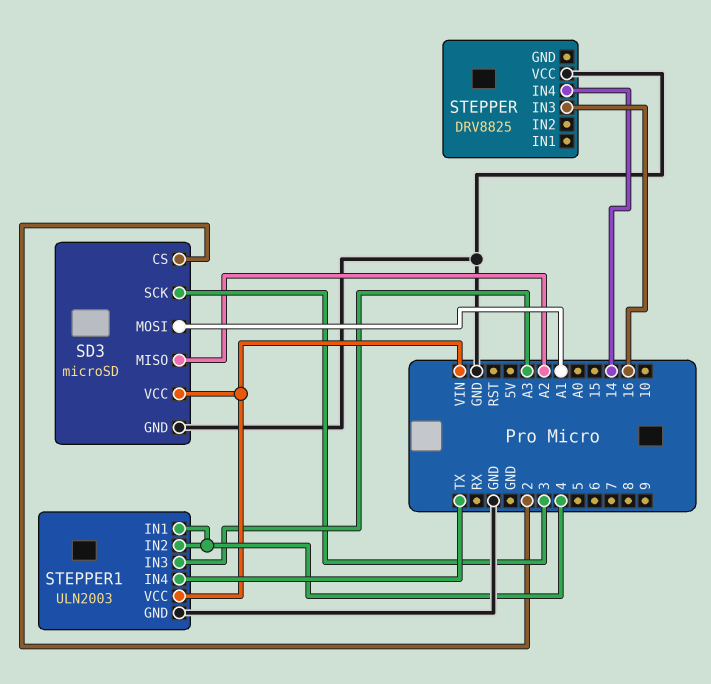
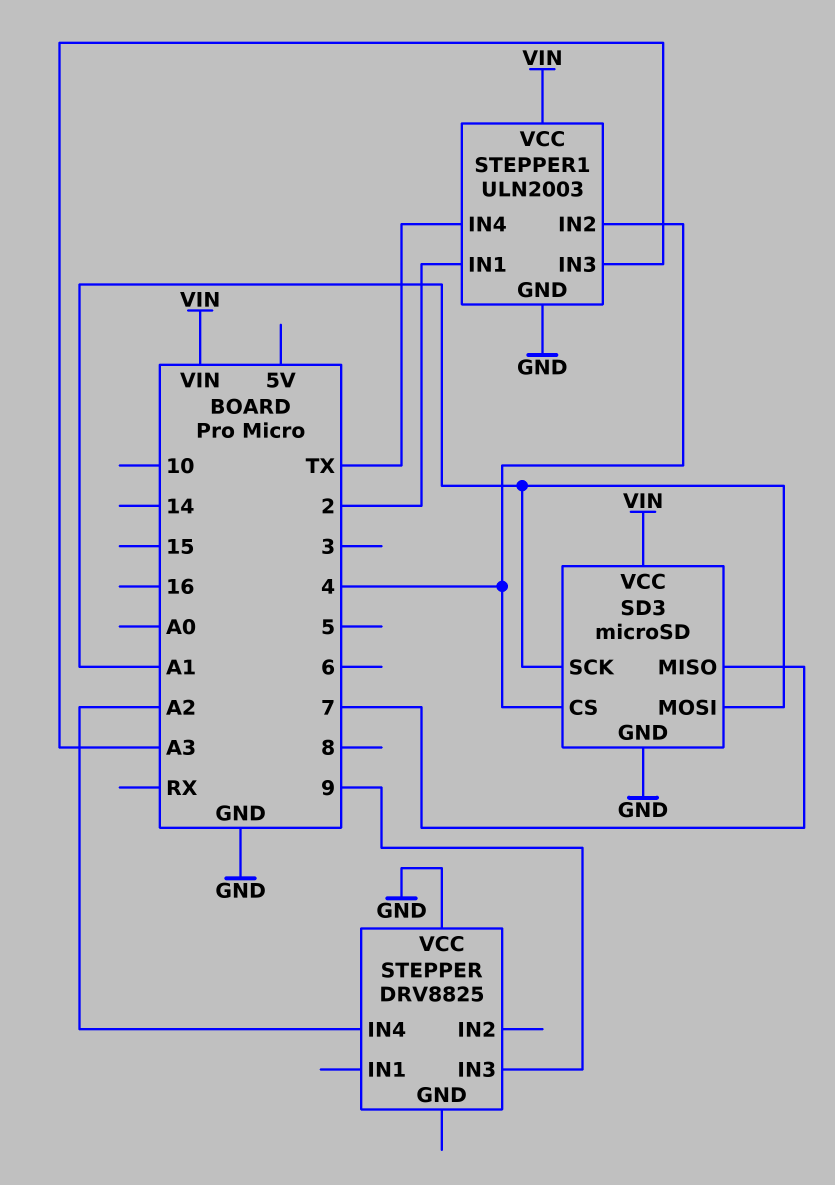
SD3 pin CS: 2 -> 4
SD3 pin MISO: A2 -> 7
SD3 pin SCK: 3 -> A1
STEPPER pin IN3: 16 -> 9
STEPPER pin IN4: 14 -> A2
STEPPER1 pin IN1: 4 -> 2

